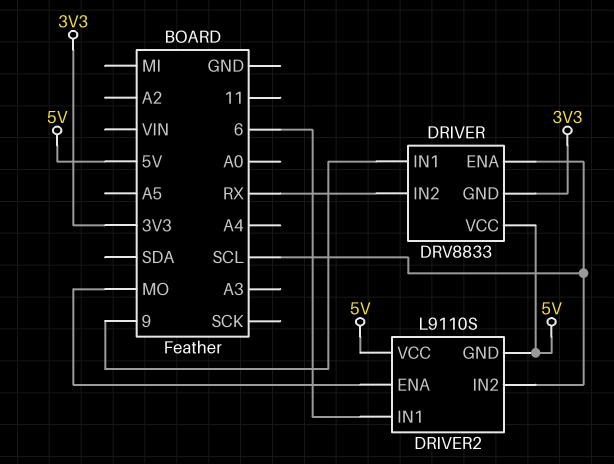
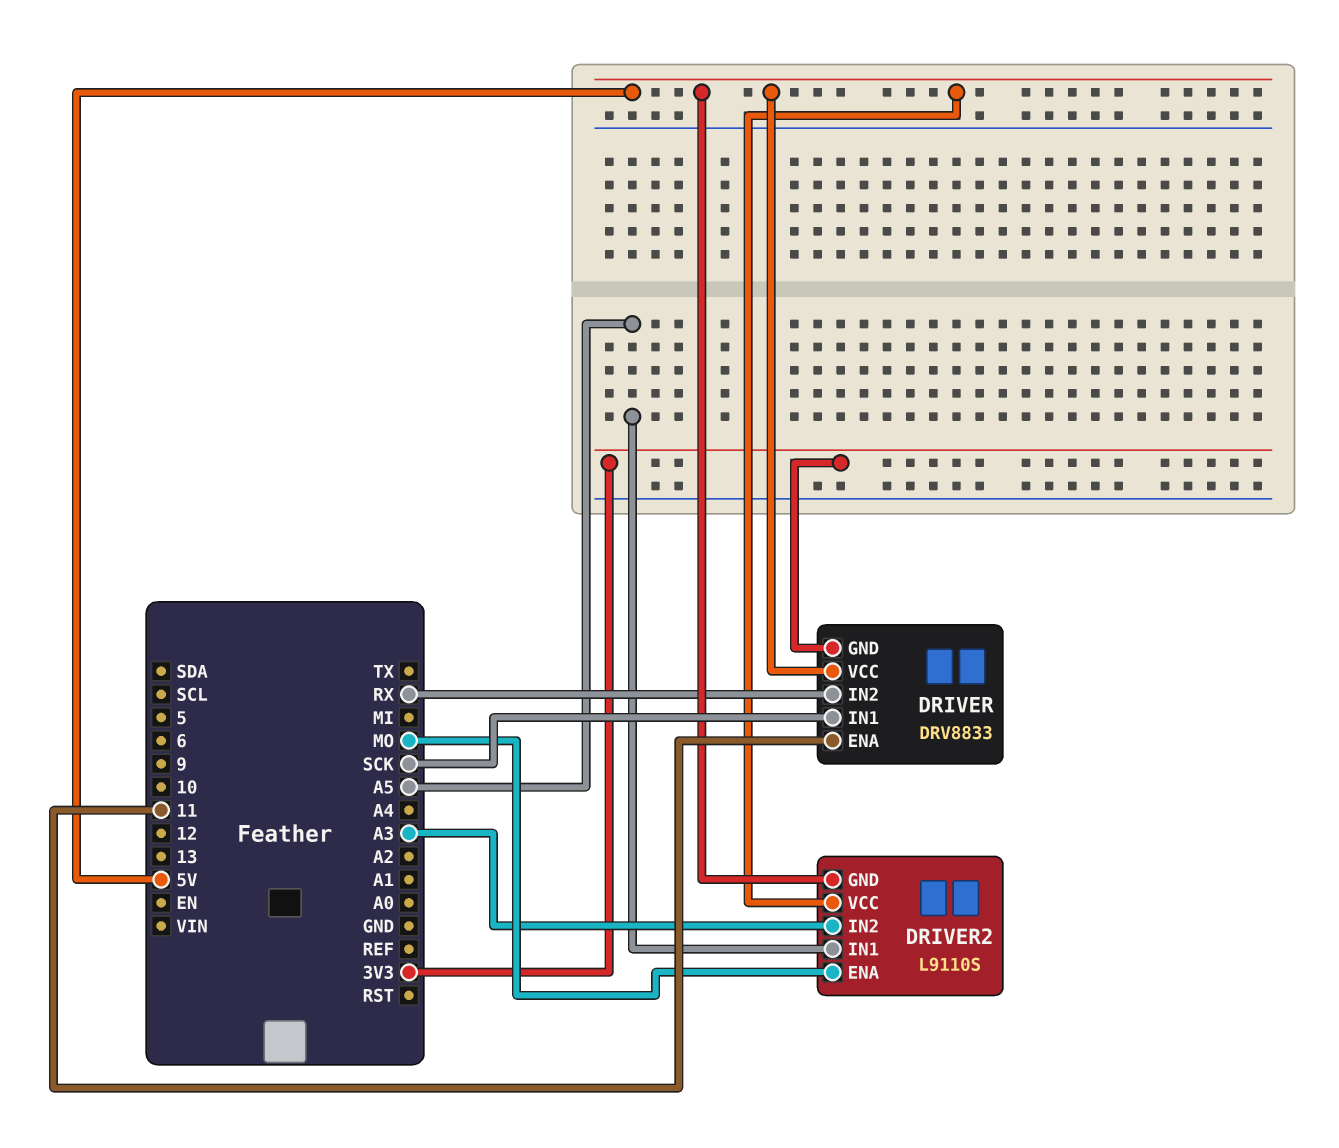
DRIVER pin ENA: SCL -> 11
DRIVER pin IN1: 9 -> SCK
DRIVER2 pin IN1: 6 -> A5
DRIVER2 pin IN2: SCL -> A3

